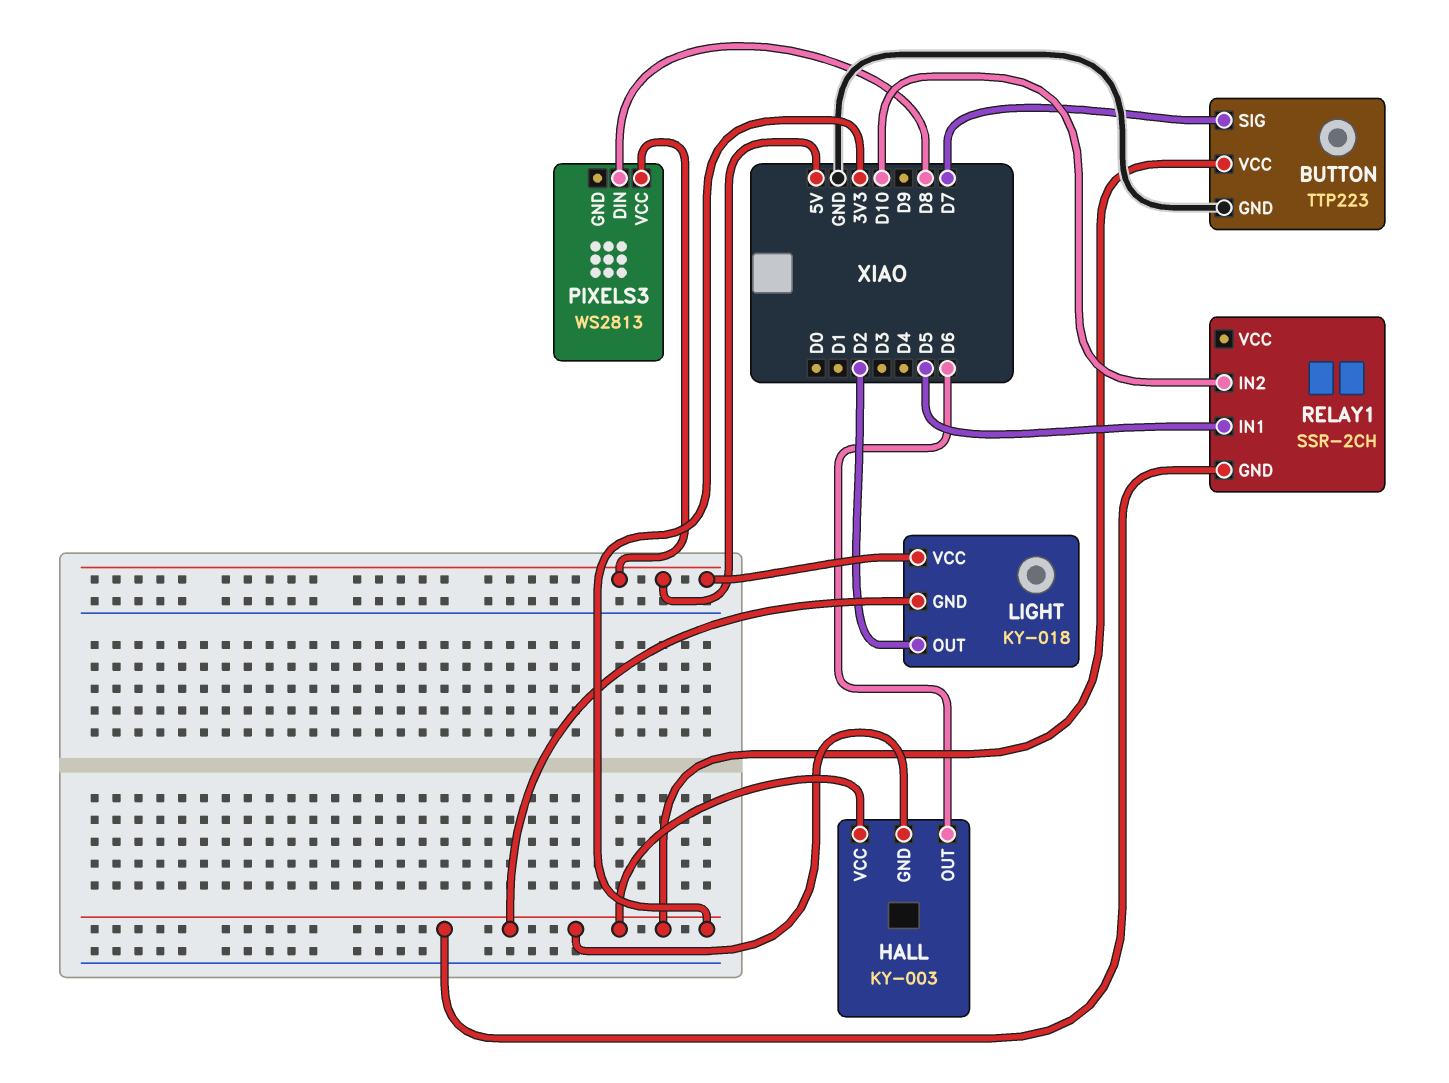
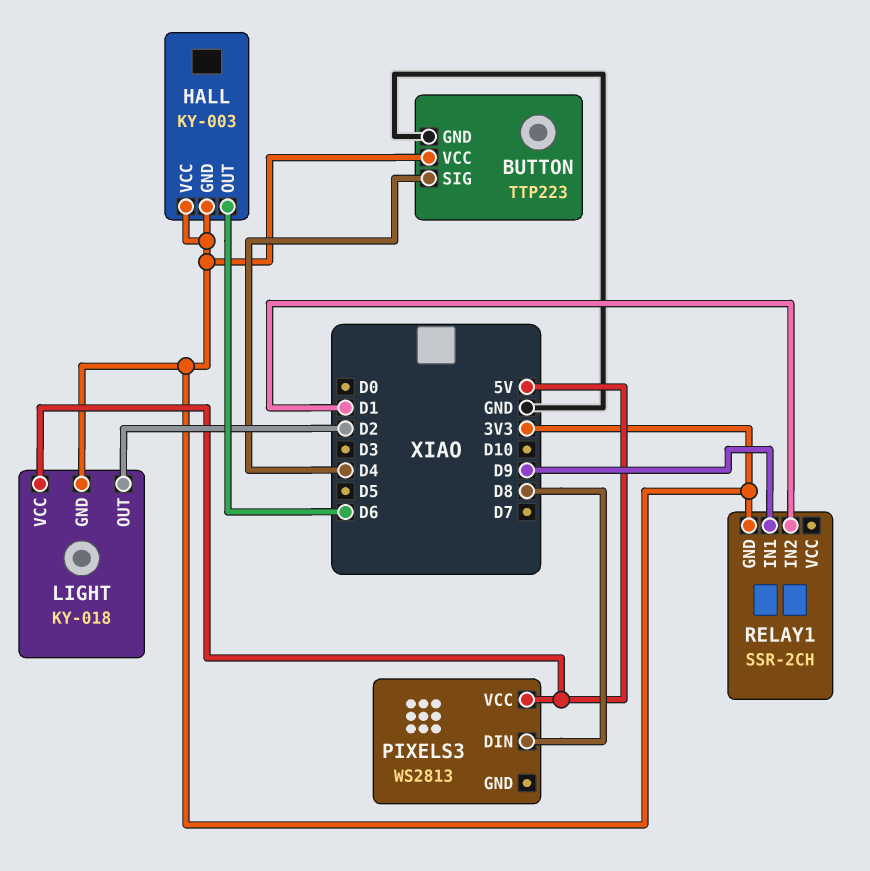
BUTTON pin SIG: D7 -> D4
RELAY1 pin IN1: D5 -> D9
RELAY1 pin IN2: D10 -> D1

